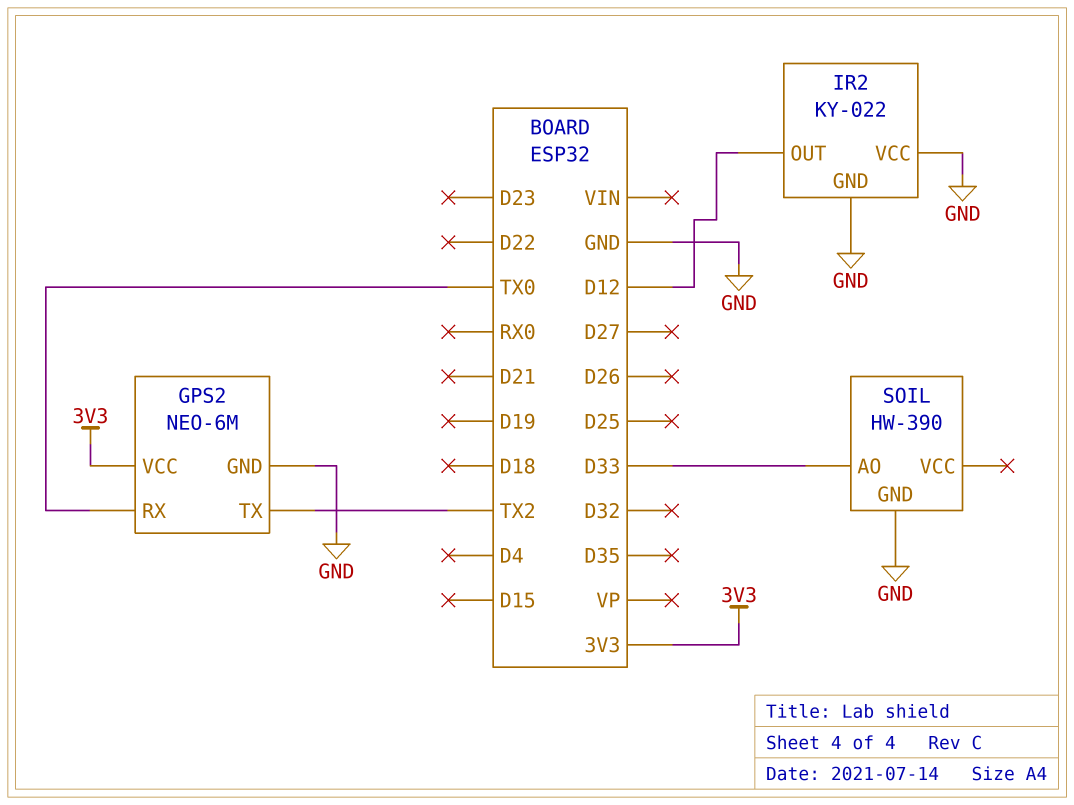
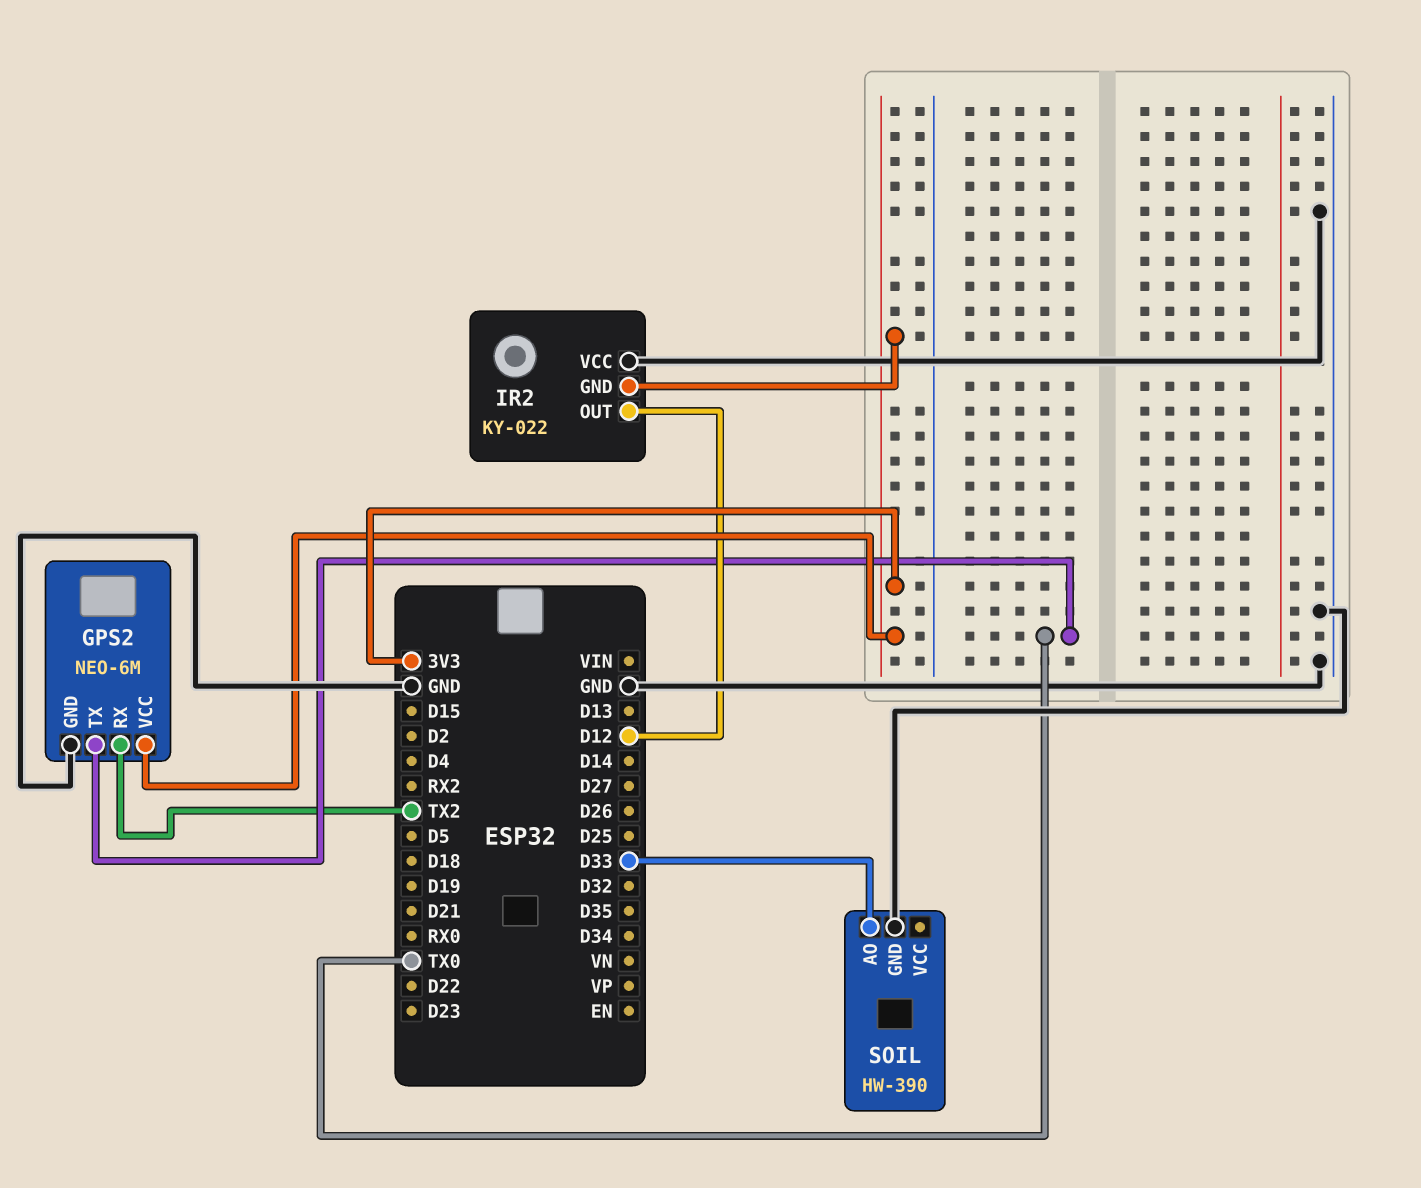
GPS2 pin RX: TX0 -> TX2
GPS2 pin TX: TX2 -> TX0
IR2 pin GND: GND -> 3V3

